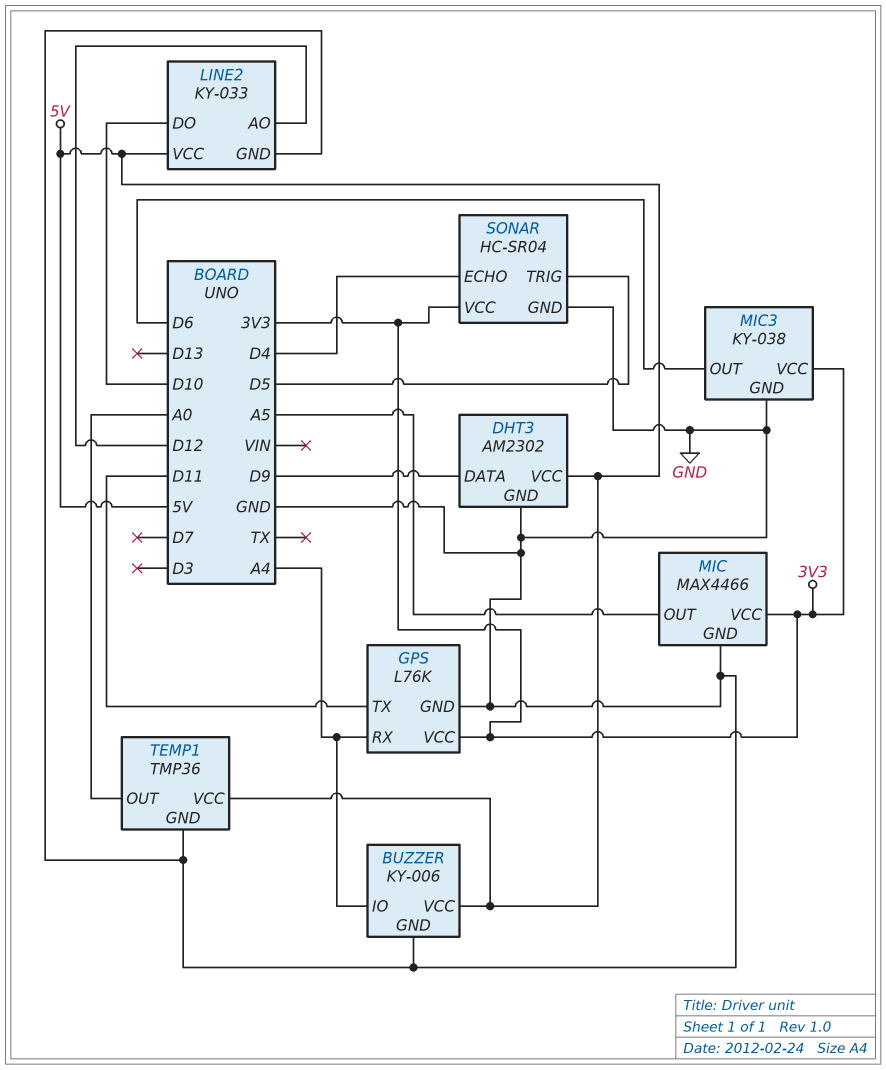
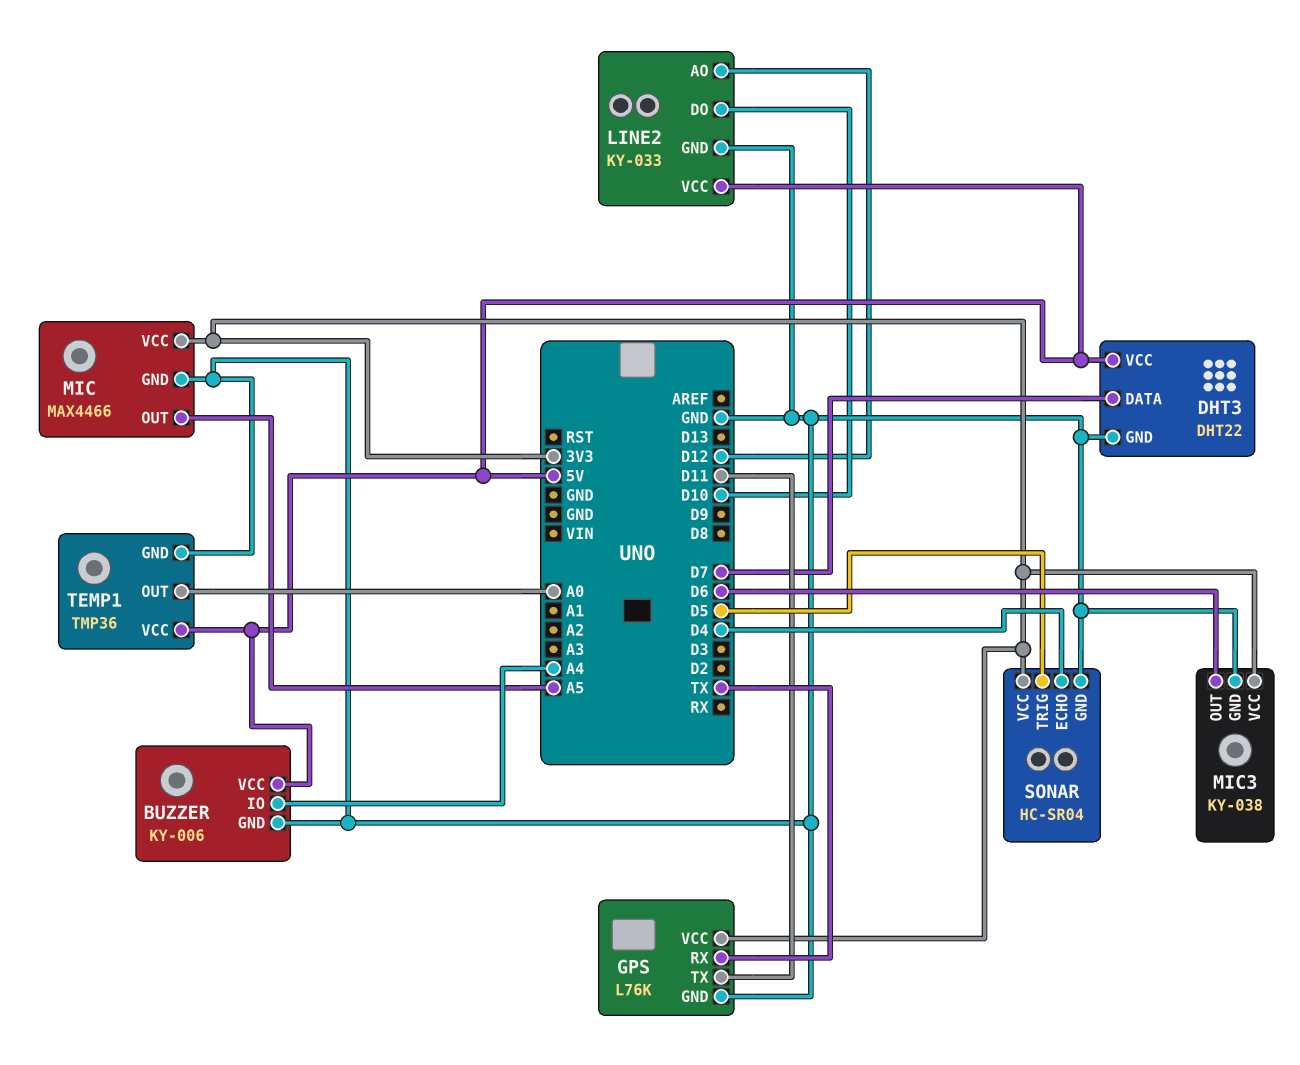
DHT3: AM2302 -> DHT22
DHT3 pin DATA: D9 -> D7
GPS pin RX: A4 -> TX

